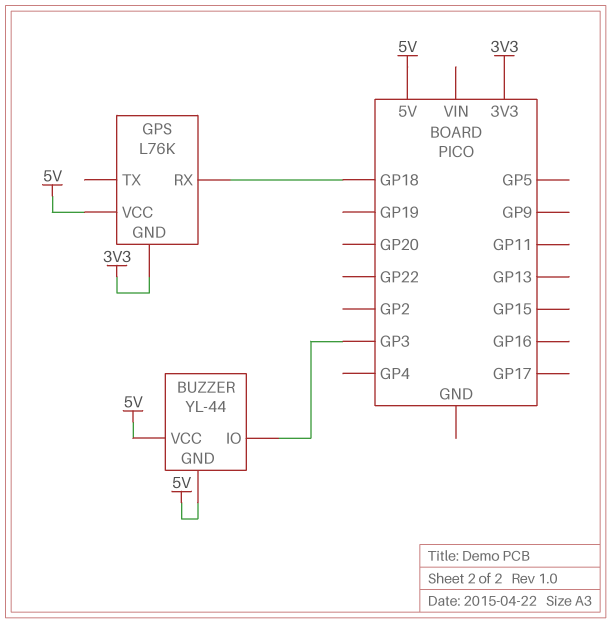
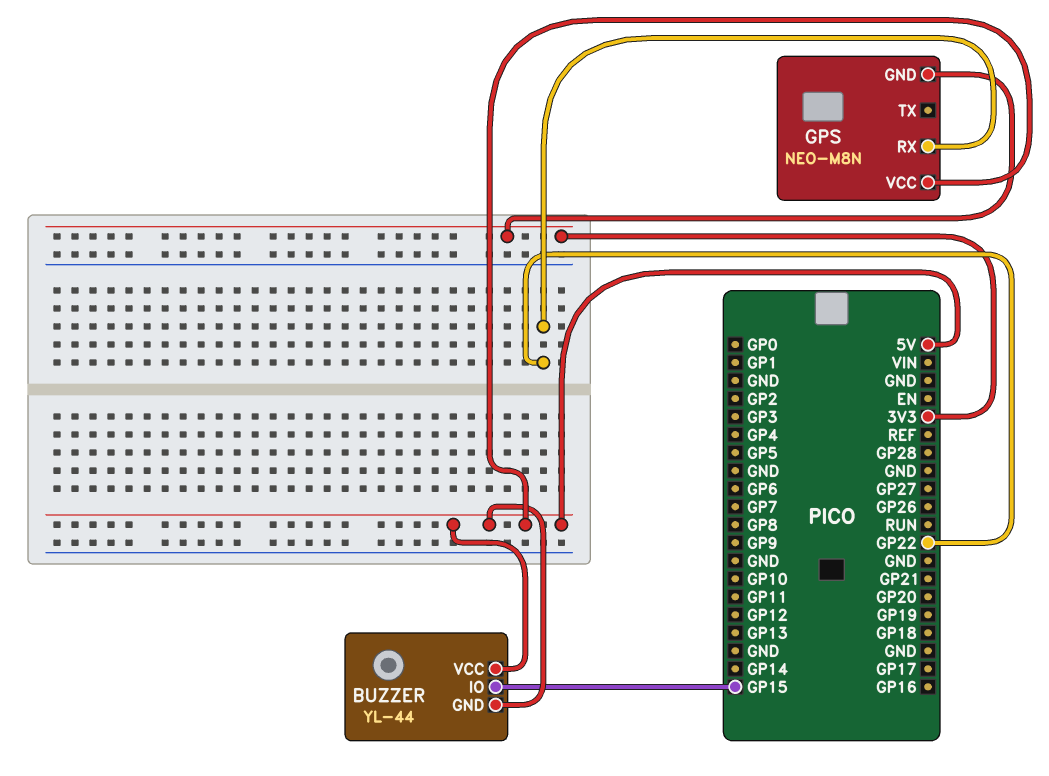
BUZZER pin IO: GP3 -> GP15
GPS: L76K -> NEO-M8N
GPS pin RX: GP18 -> GP22

